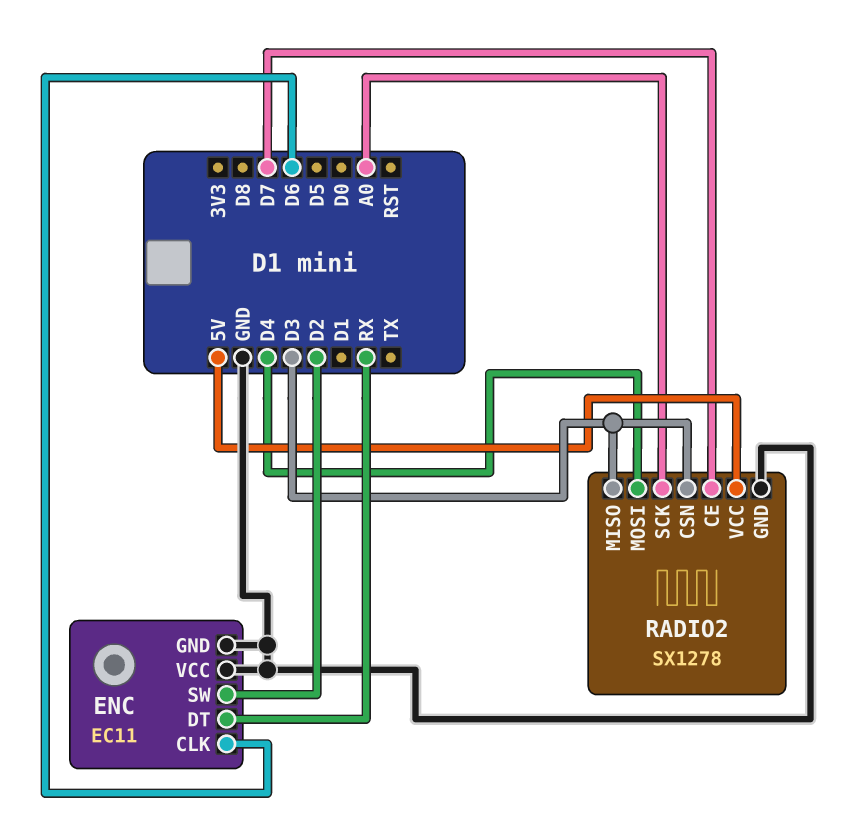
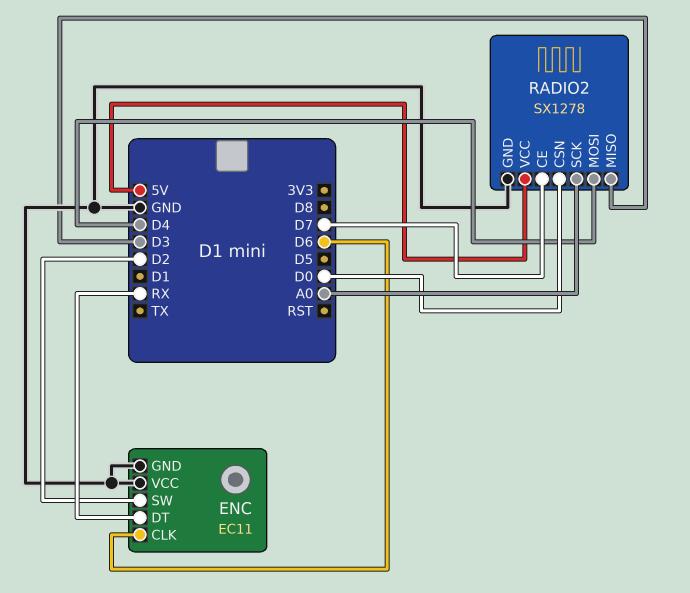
RADIO2 pin CSN: D3 -> D0

